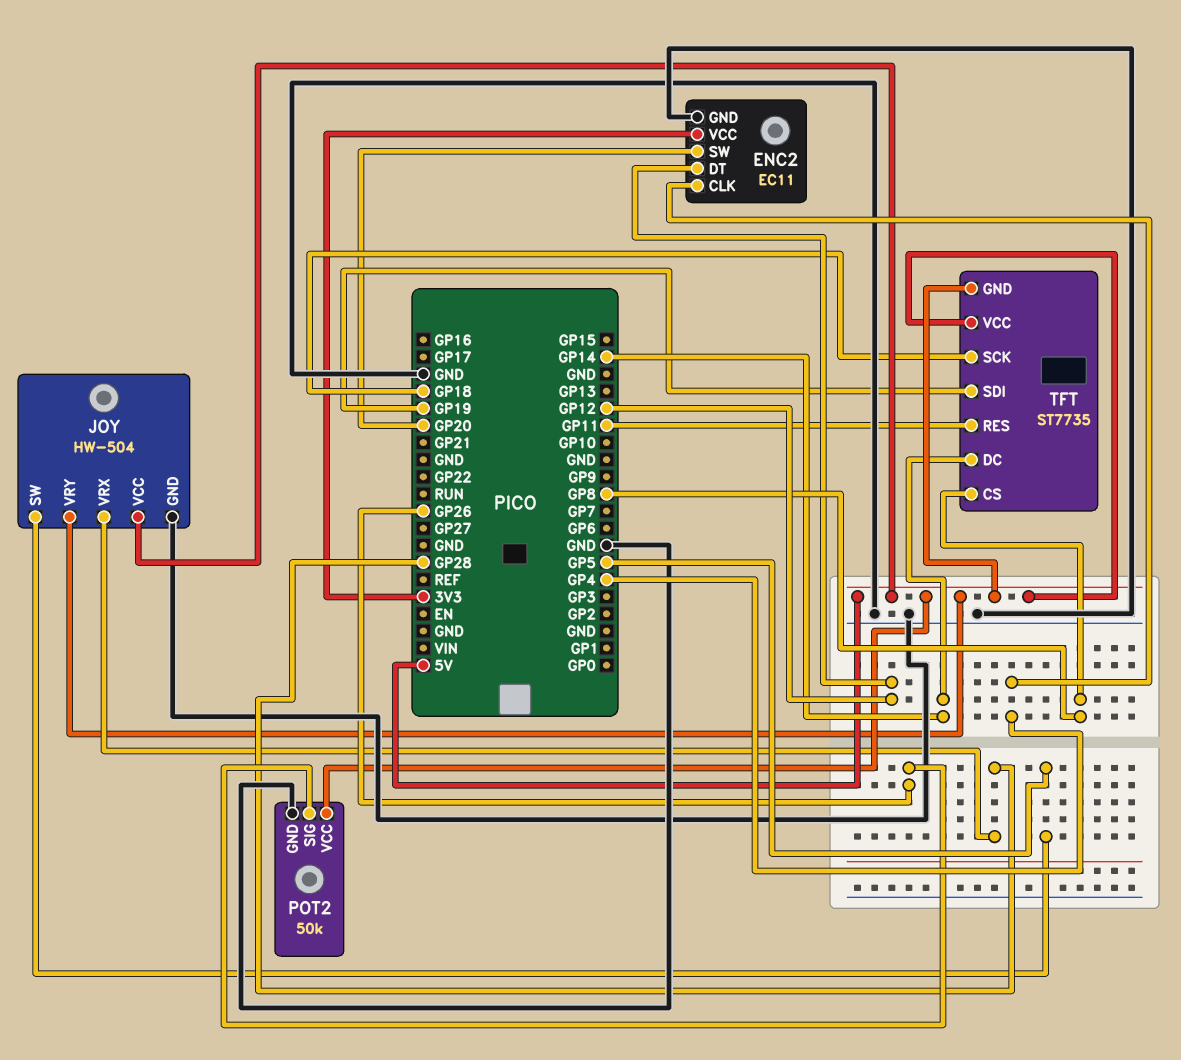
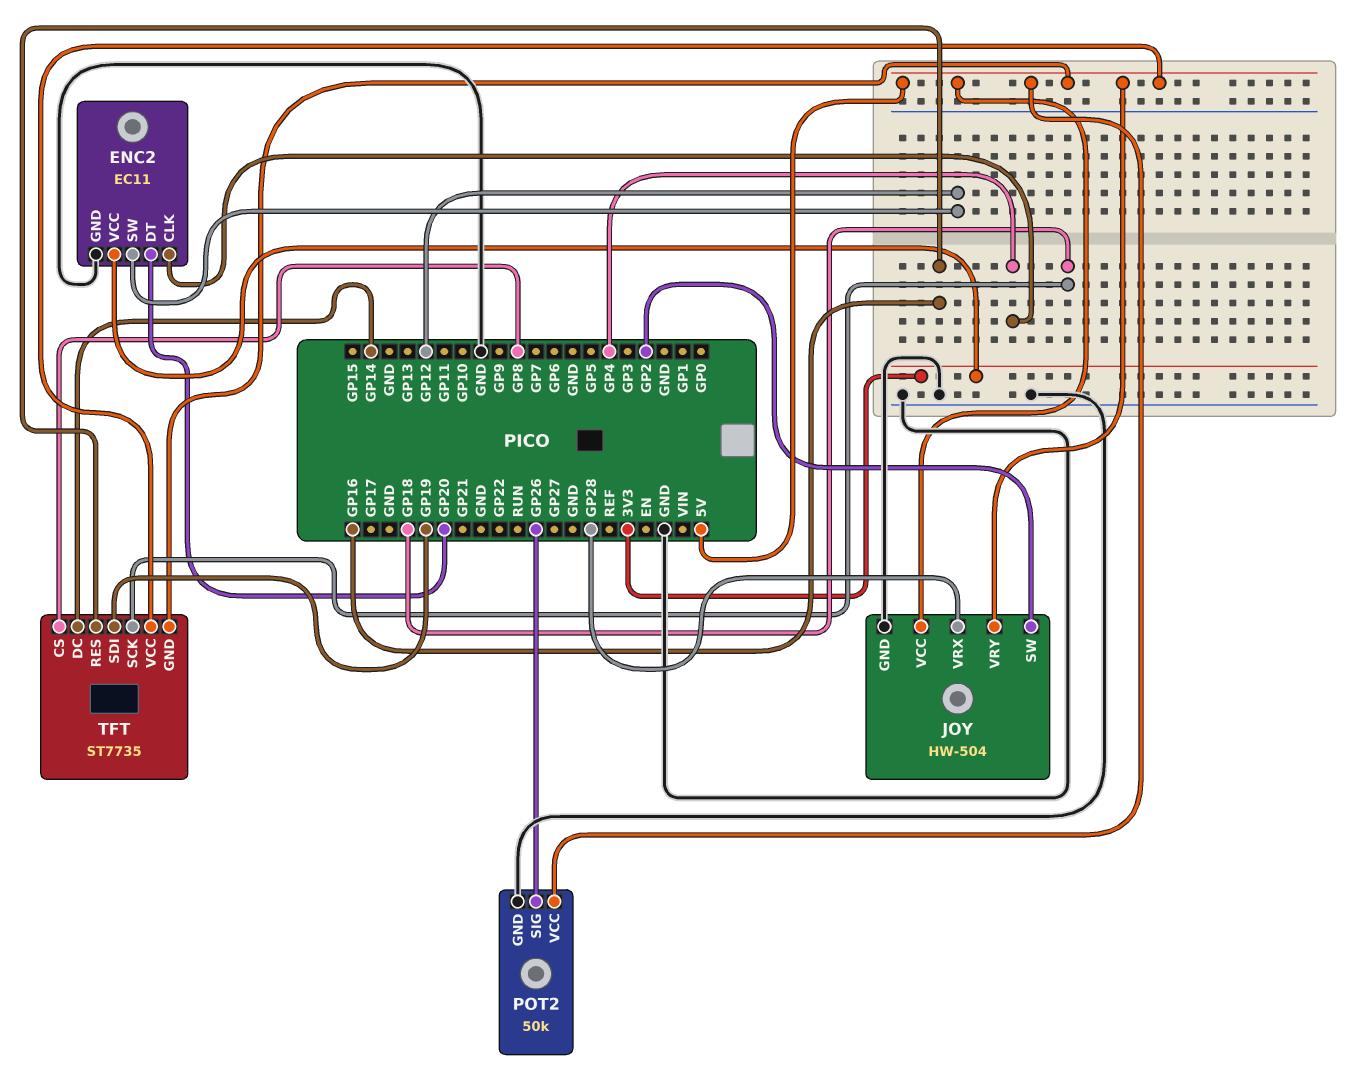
ENC2 pin DT: GP12 -> GP20
ENC2 pin SW: GP20 -> GP12
JOY pin SW: GP5 -> GP2
TFT pin RES: GP11 -> GP16

